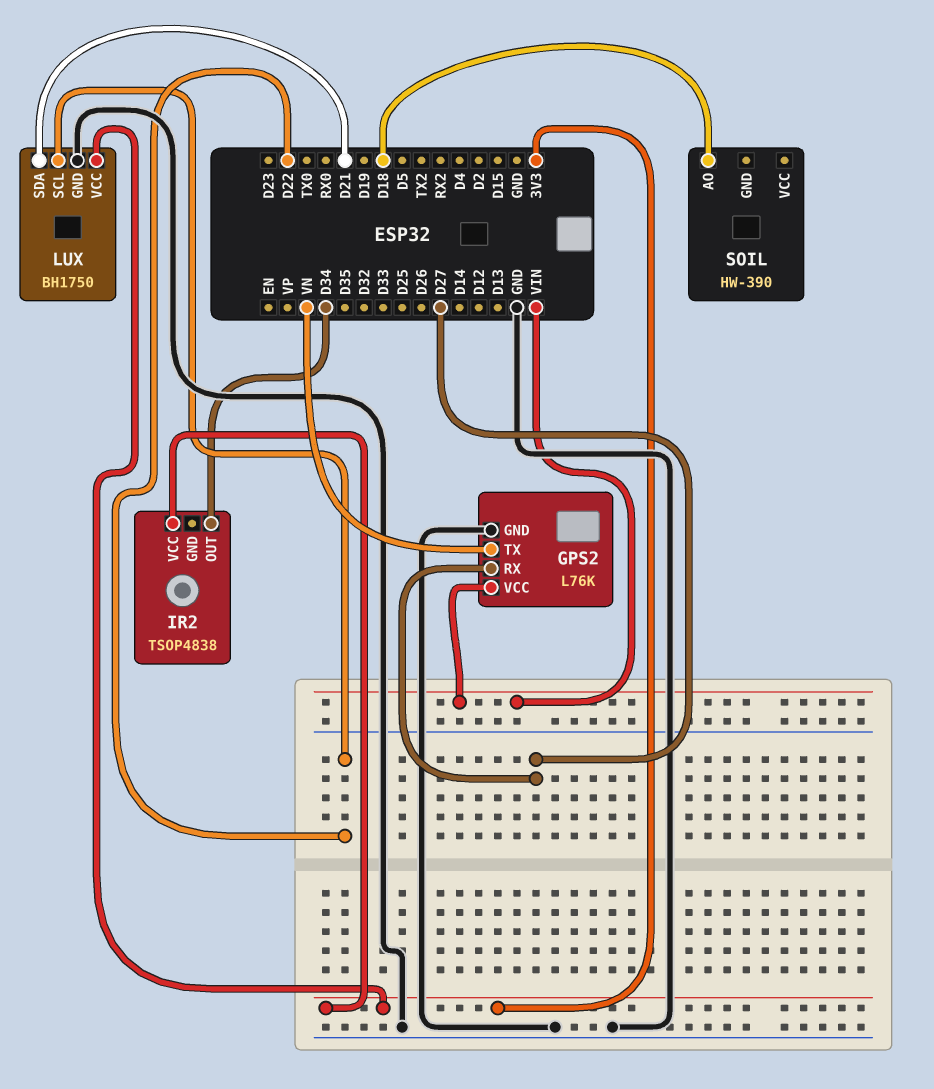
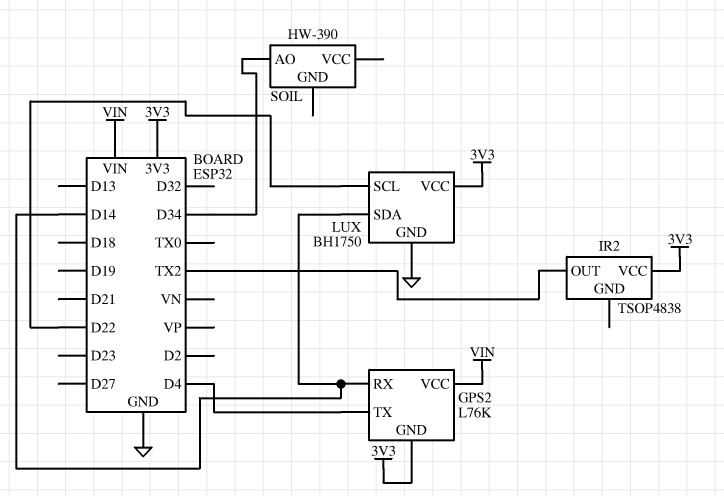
GPS2 pin GND: GND -> 3V3
GPS2 pin RX: D27 -> D14
GPS2 pin TX: VN -> D4
IR2 pin OUT: D34 -> TX2
LUX pin SDA: D21 -> D14
SOIL pin AO: D18 -> D34

